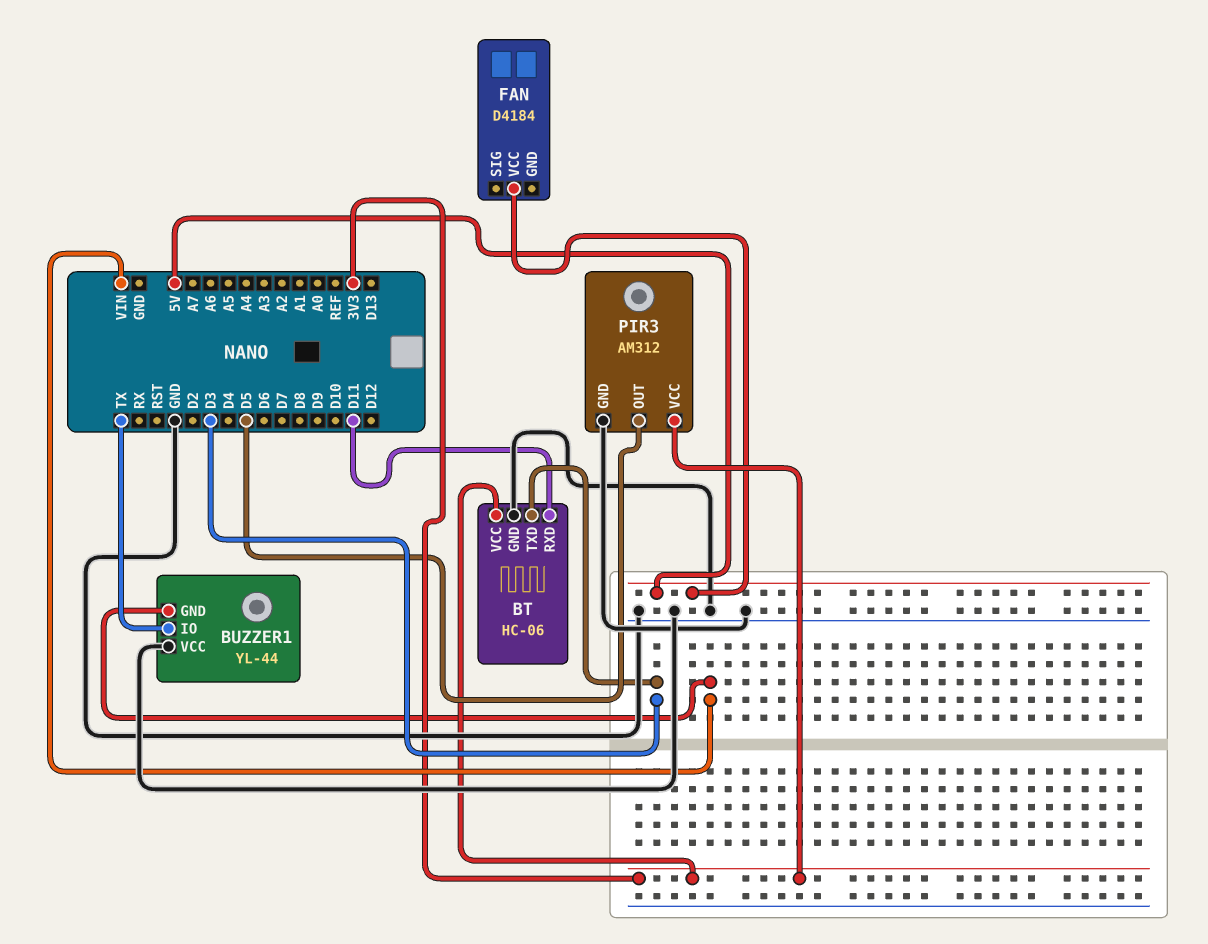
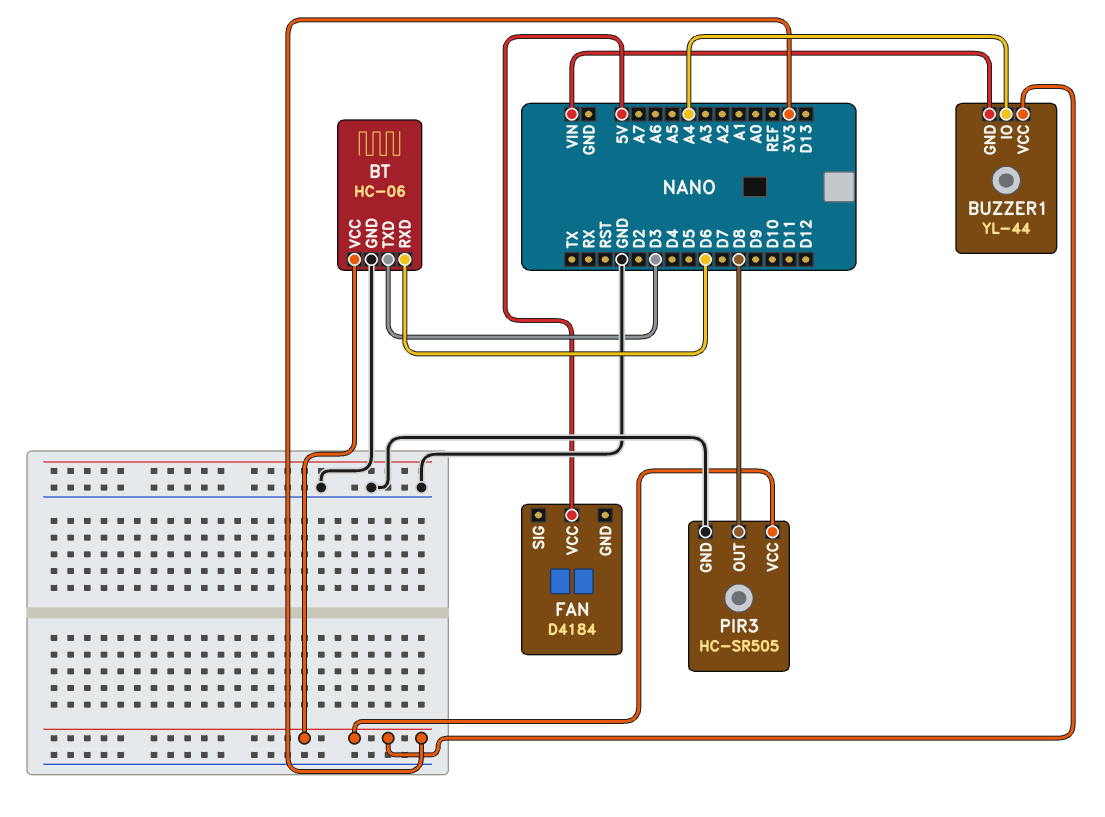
BT pin RXD: D11 -> D6
BUZZER1 pin IO: TX -> A4
BUZZER1 pin VCC: GND -> 3V3
PIR3: AM312 -> HC-SR505
PIR3 pin OUT: D5 -> D8

